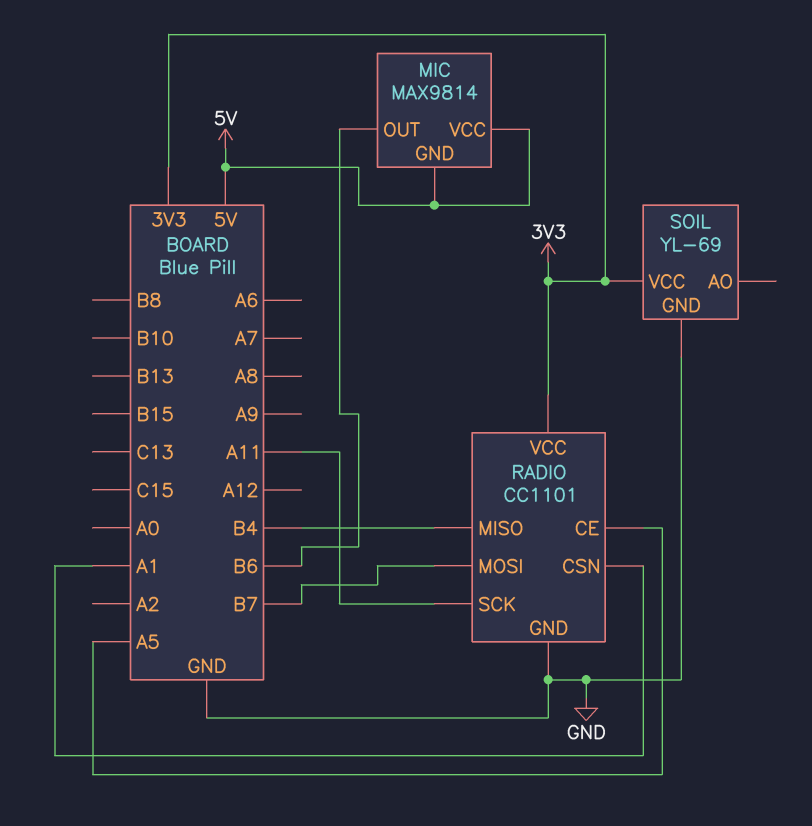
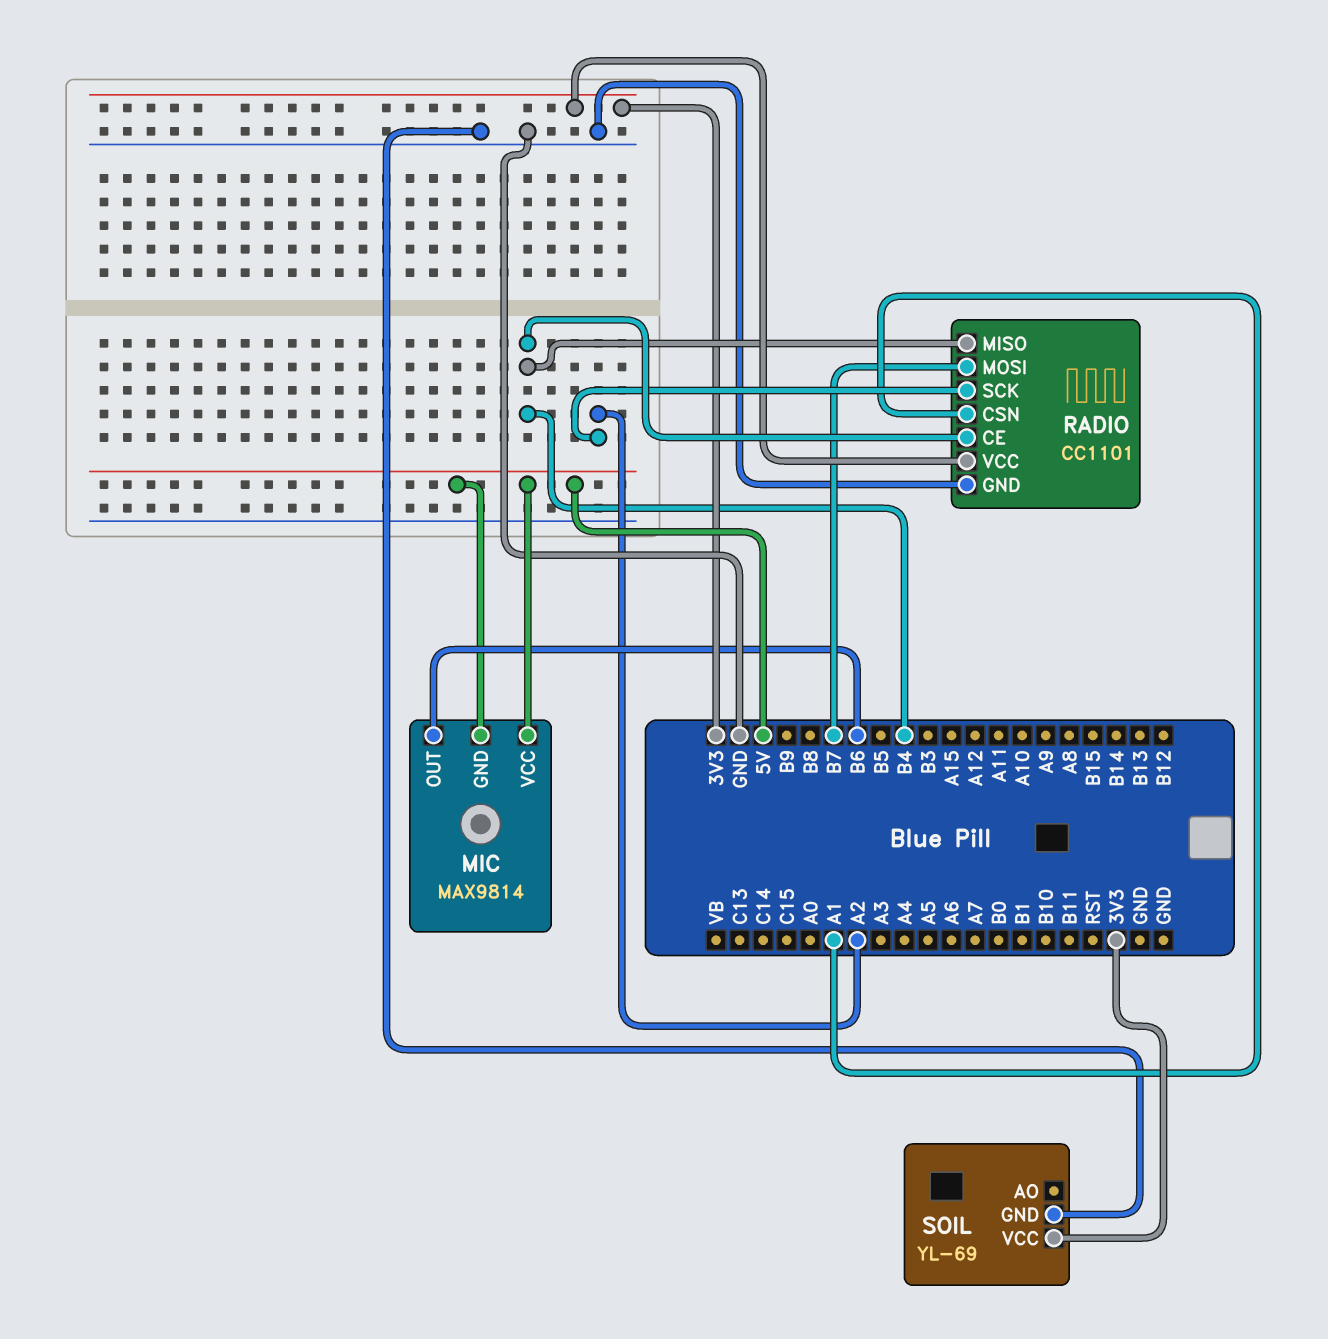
RADIO pin CE: A5 -> B4
RADIO pin SCK: A11 -> A2

